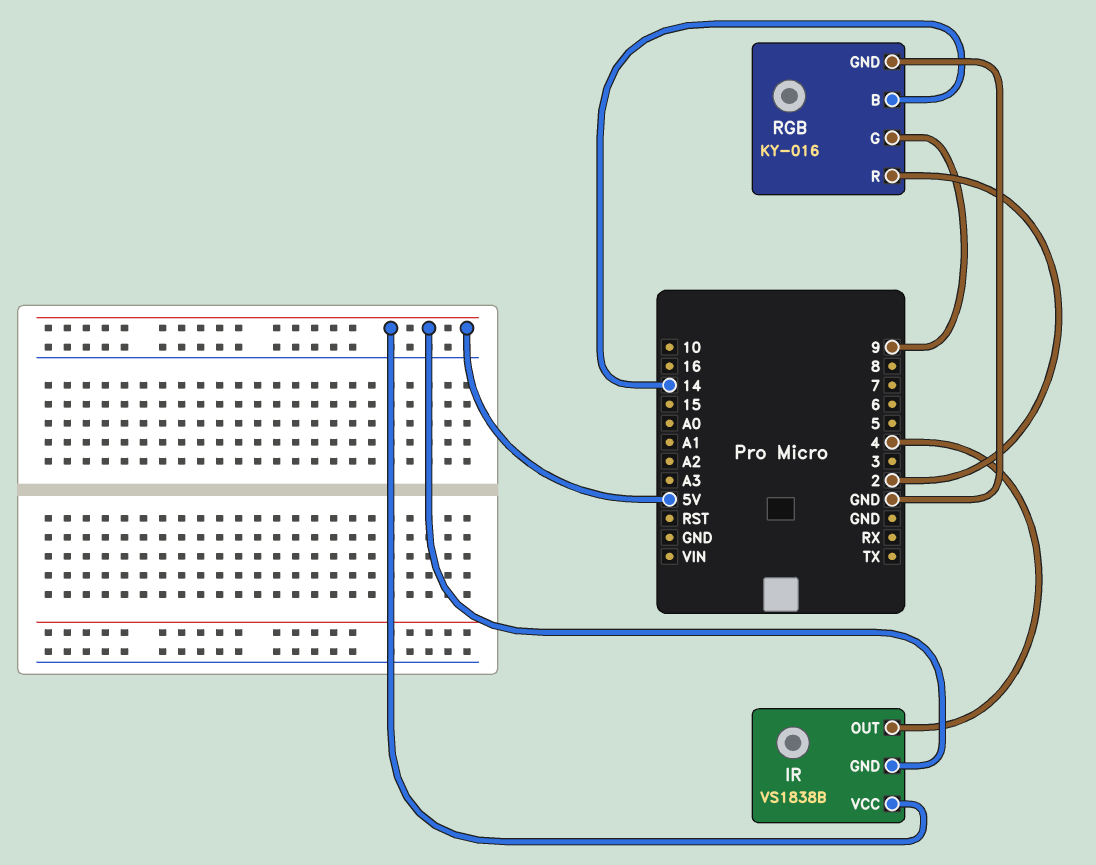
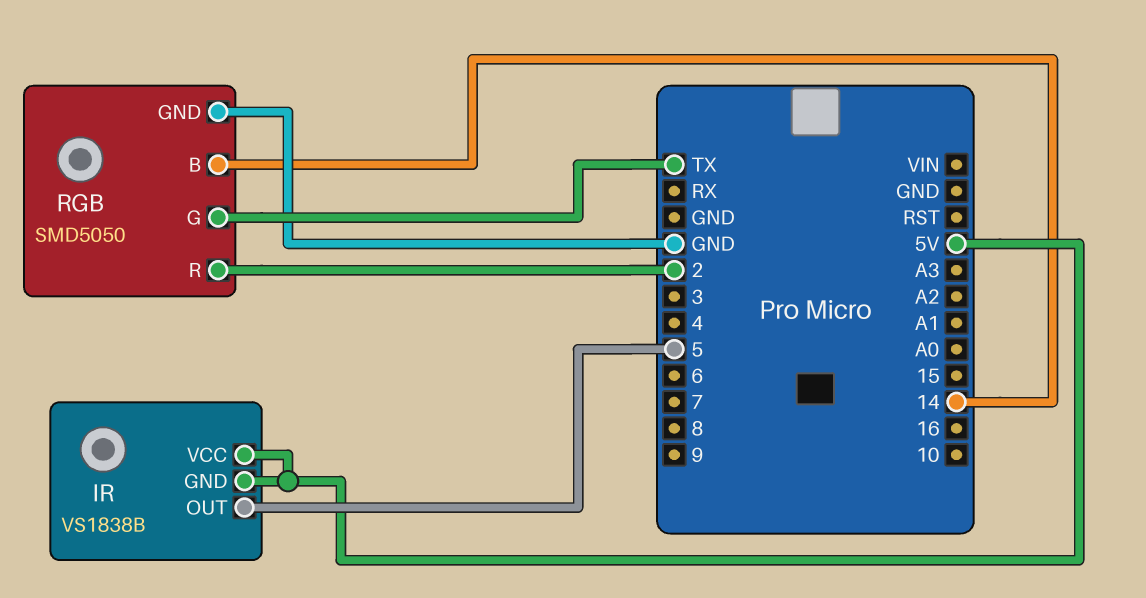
IR pin OUT: 4 -> 5
RGB: KY-016 -> SMD5050
RGB pin G: 9 -> TX

